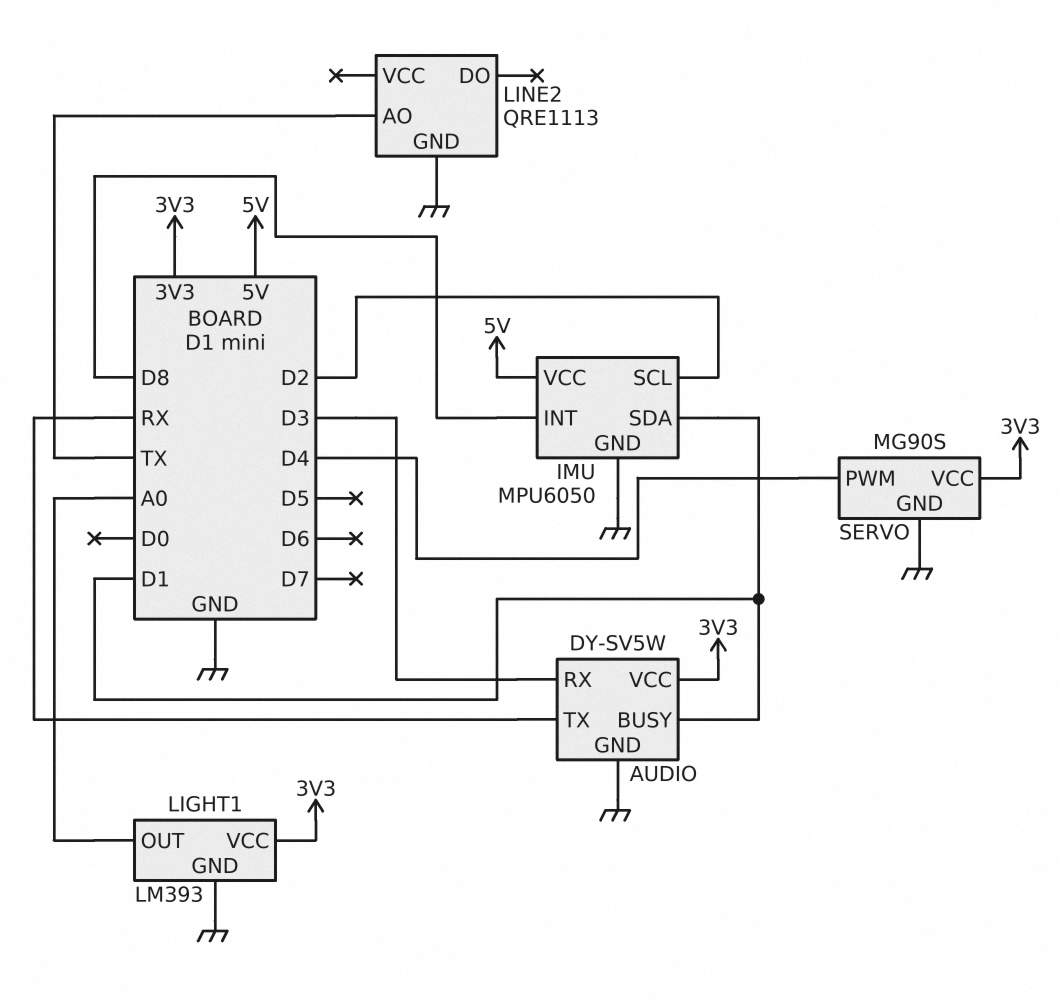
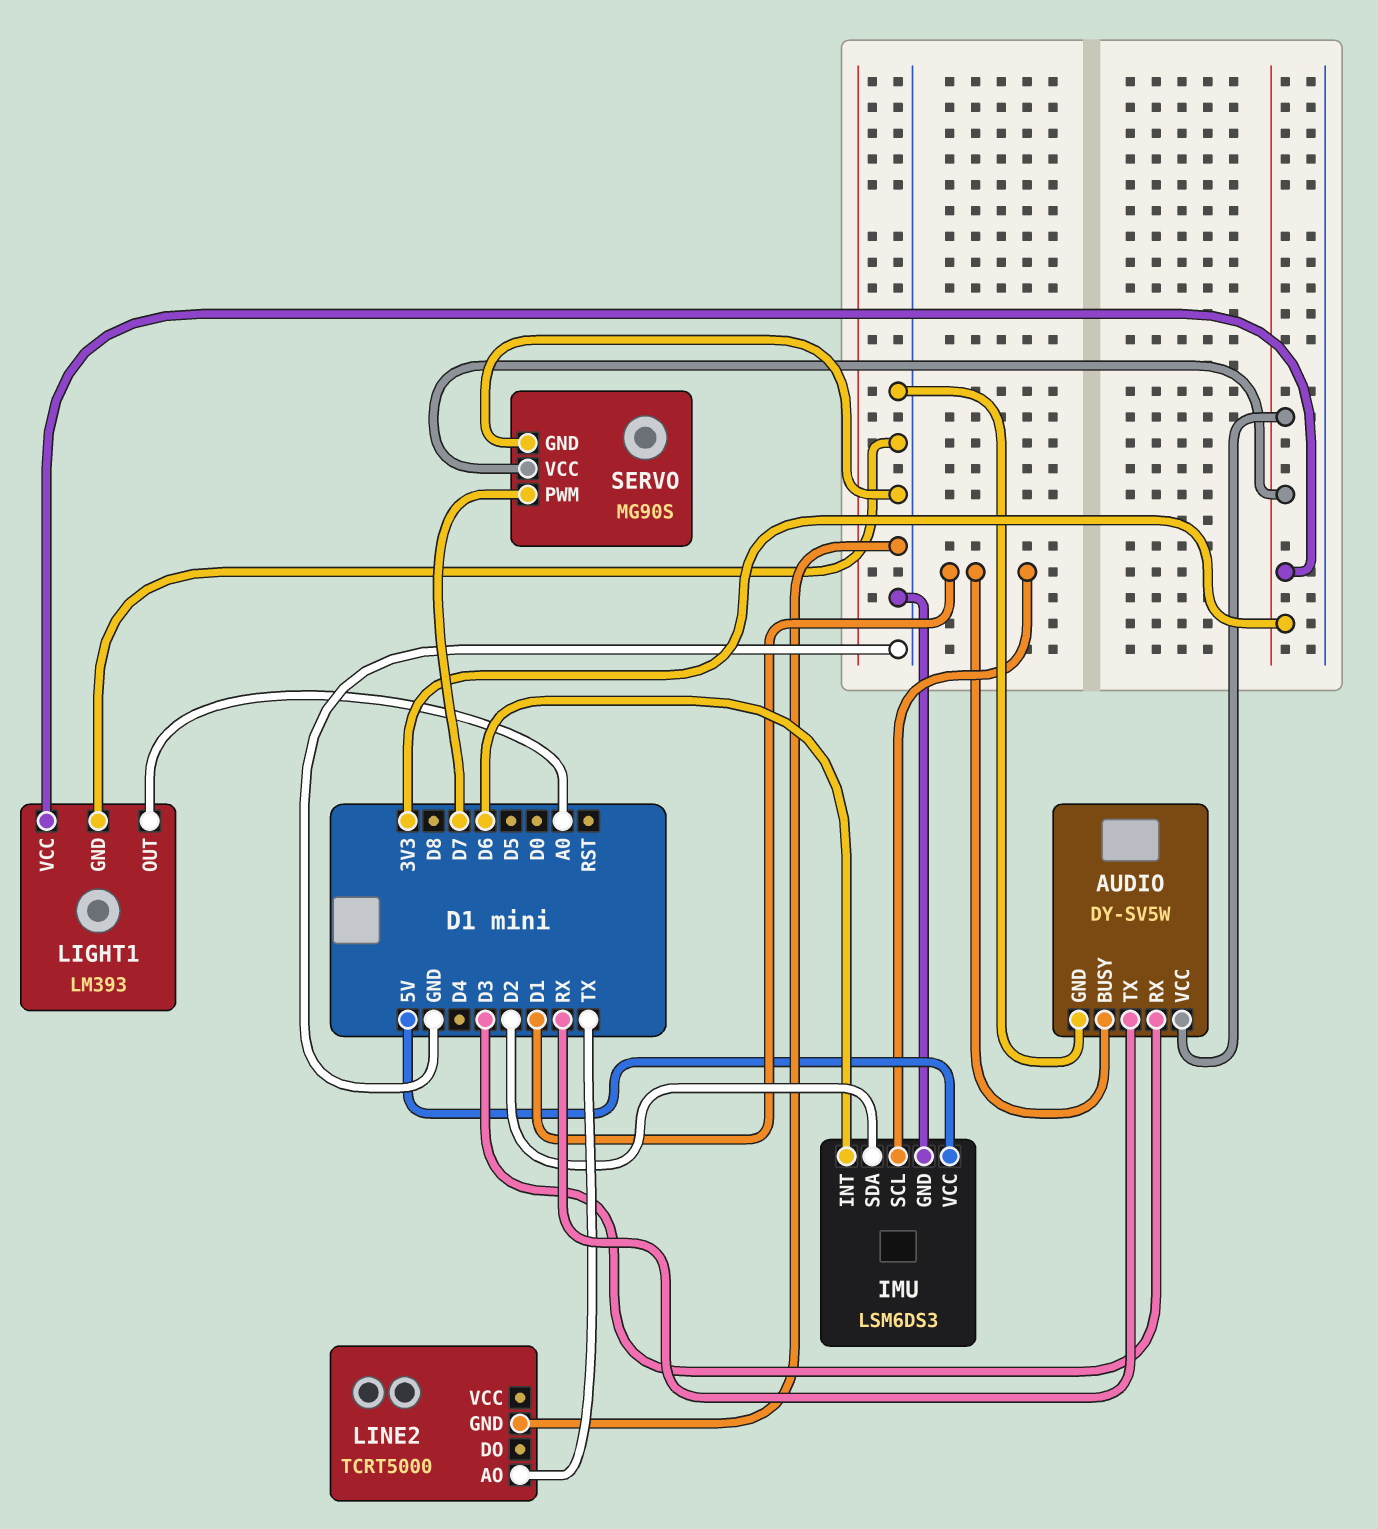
IMU: MPU6050 -> LSM6DS3
IMU pin INT: D8 -> D6
IMU pin SCL: D2 -> D1
IMU pin SDA: D1 -> D2
LINE2: QRE1113 -> TCRT5000
SERVO pin PWM: D4 -> D7

